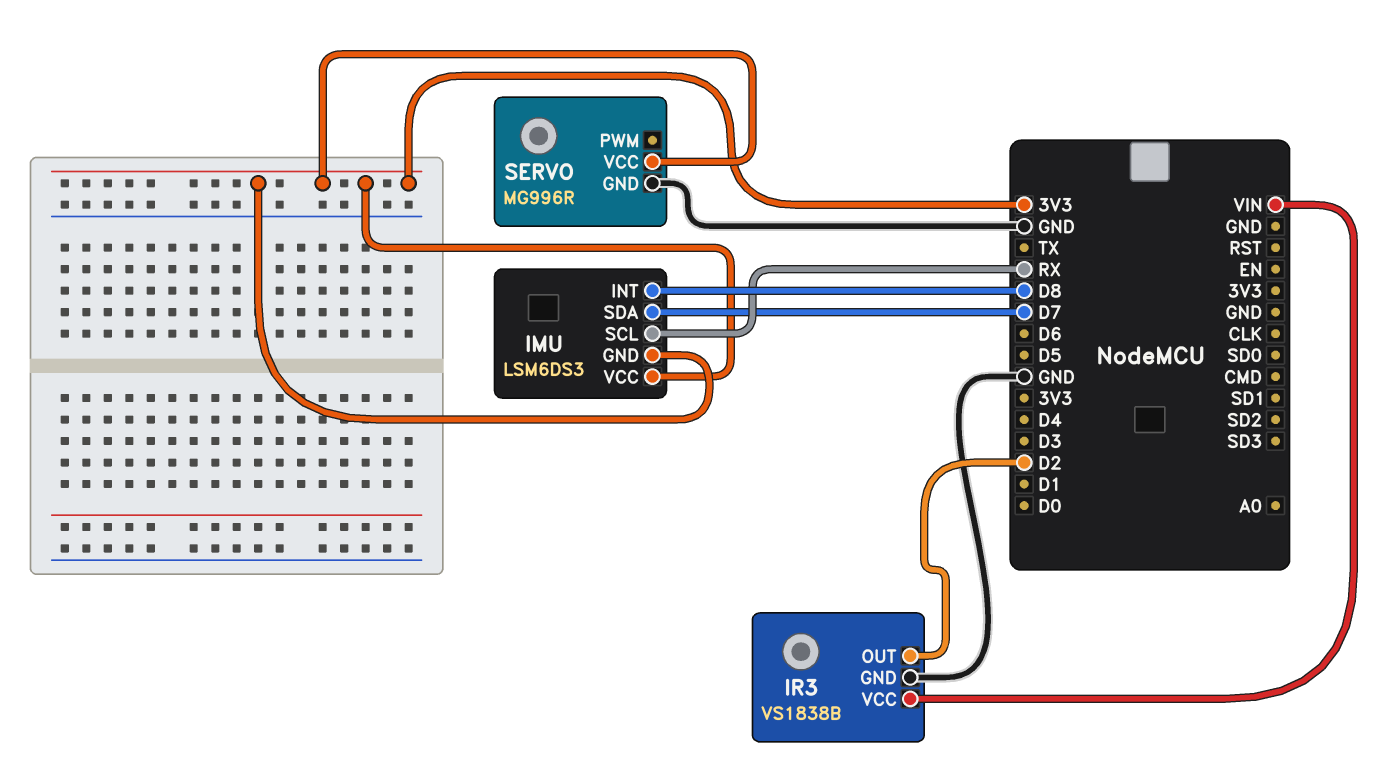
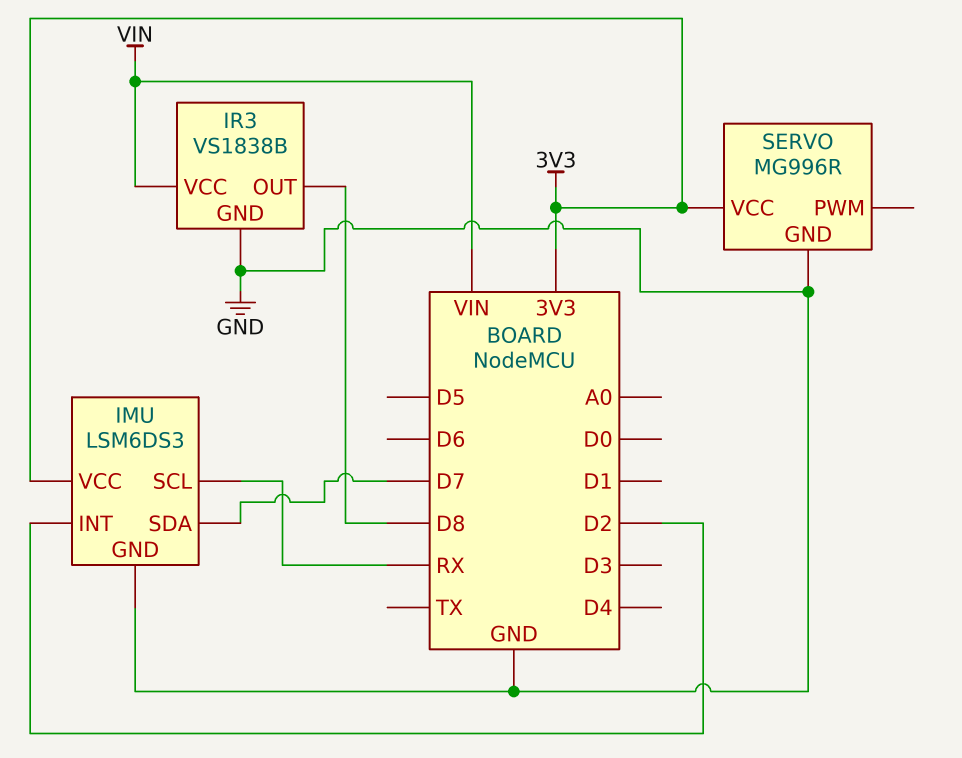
IMU pin GND: 3V3 -> GND
IMU pin INT: D8 -> D2
IR3 pin OUT: D2 -> D8

